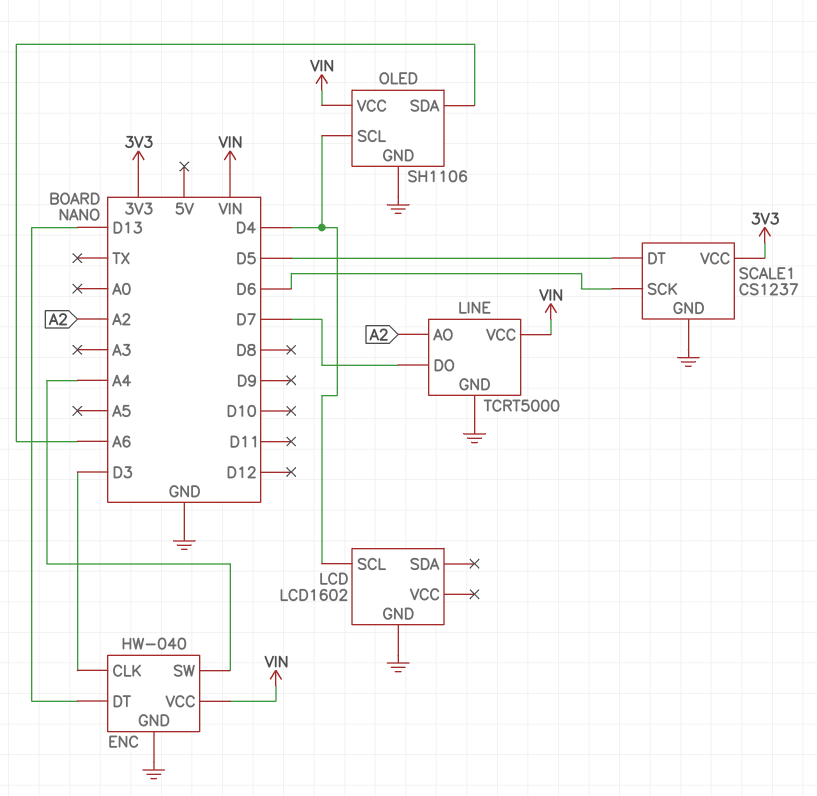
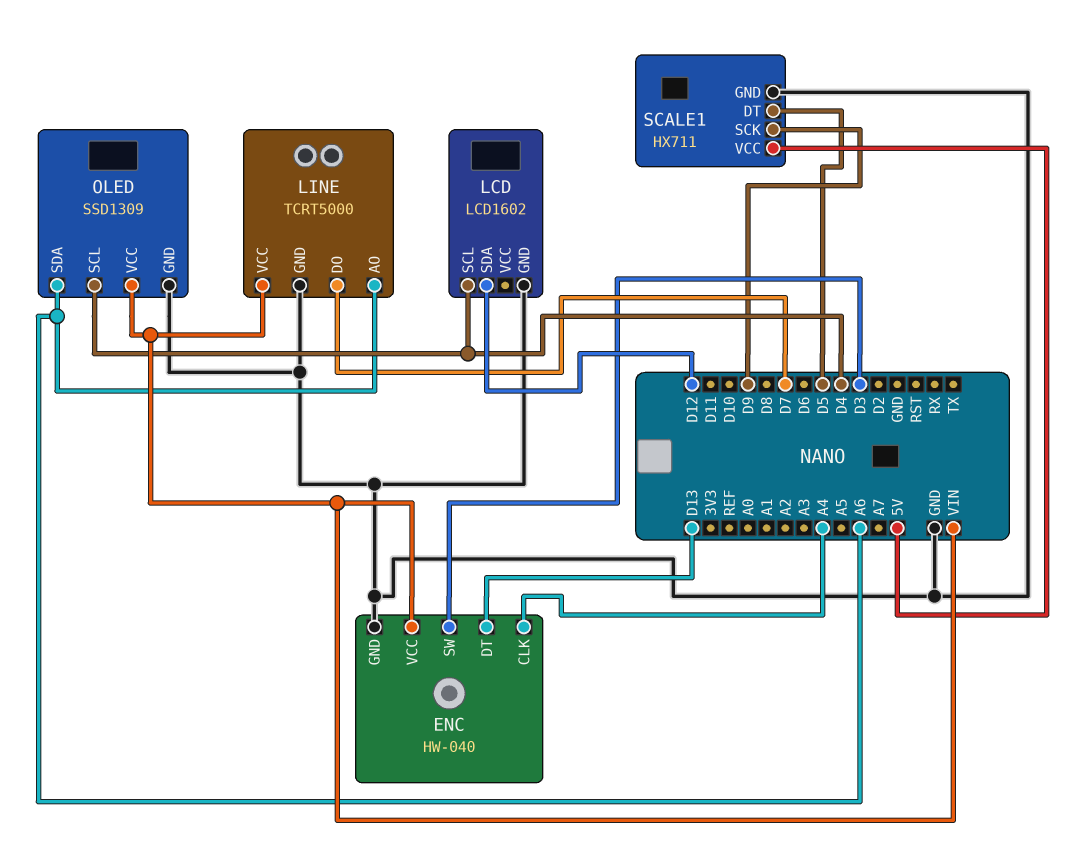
ENC pin CLK: D3 -> A4
ENC pin SW: A4 -> D3
LCD pin SDA: none -> D12
LINE pin AO: A2 -> A6
OLED: SH1106 -> SSD1309
SCALE1: CS1237 -> HX711
SCALE1 pin SCK: D6 -> D9
SCALE1 pin VCC: 3V3 -> 5V

